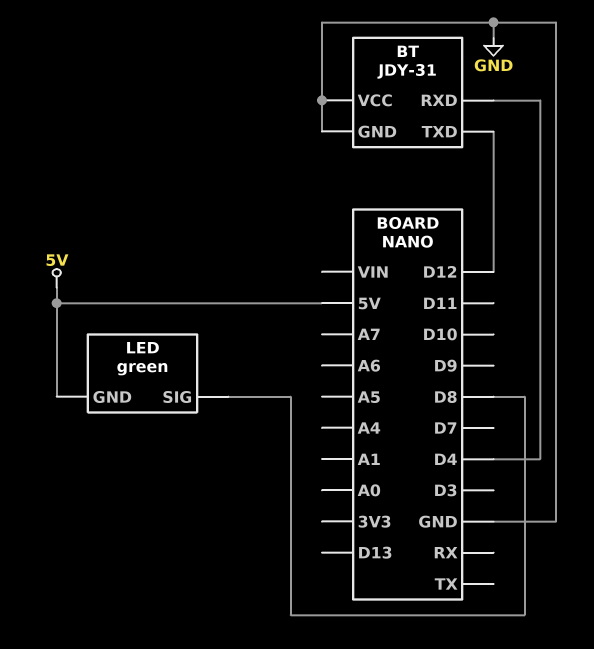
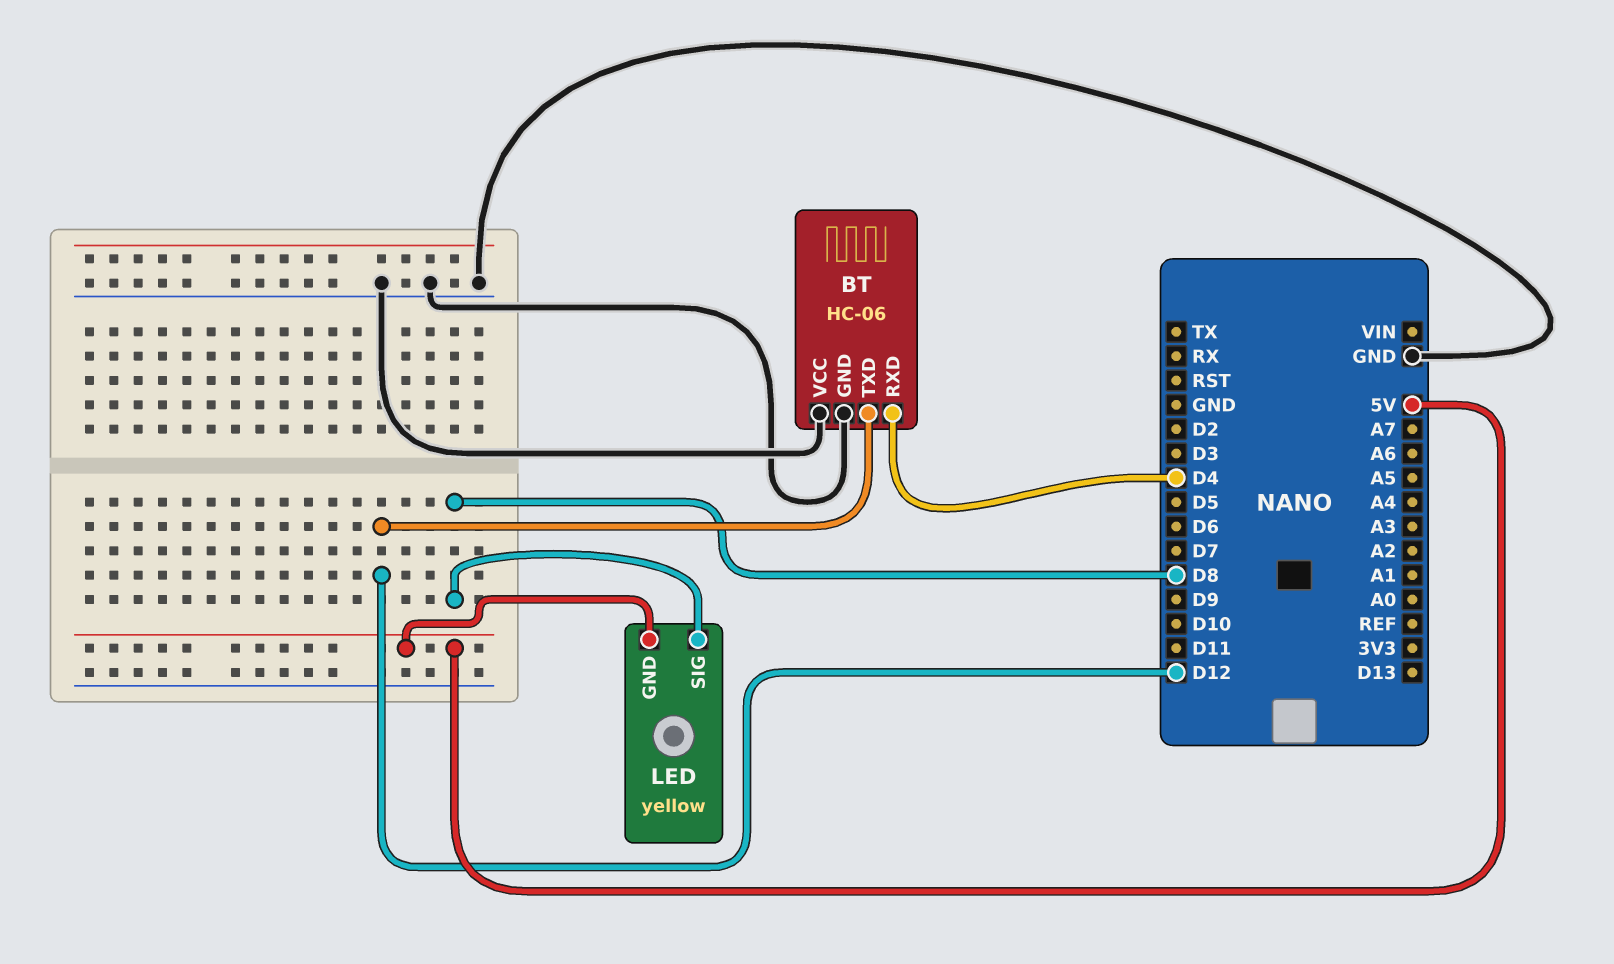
BT: JDY-31 -> HC-06
LED: green -> yellow

